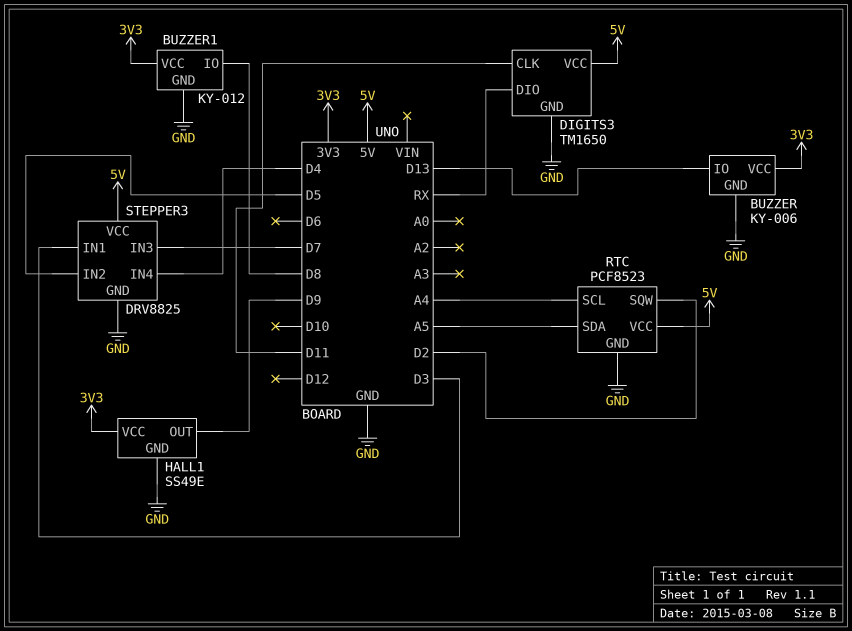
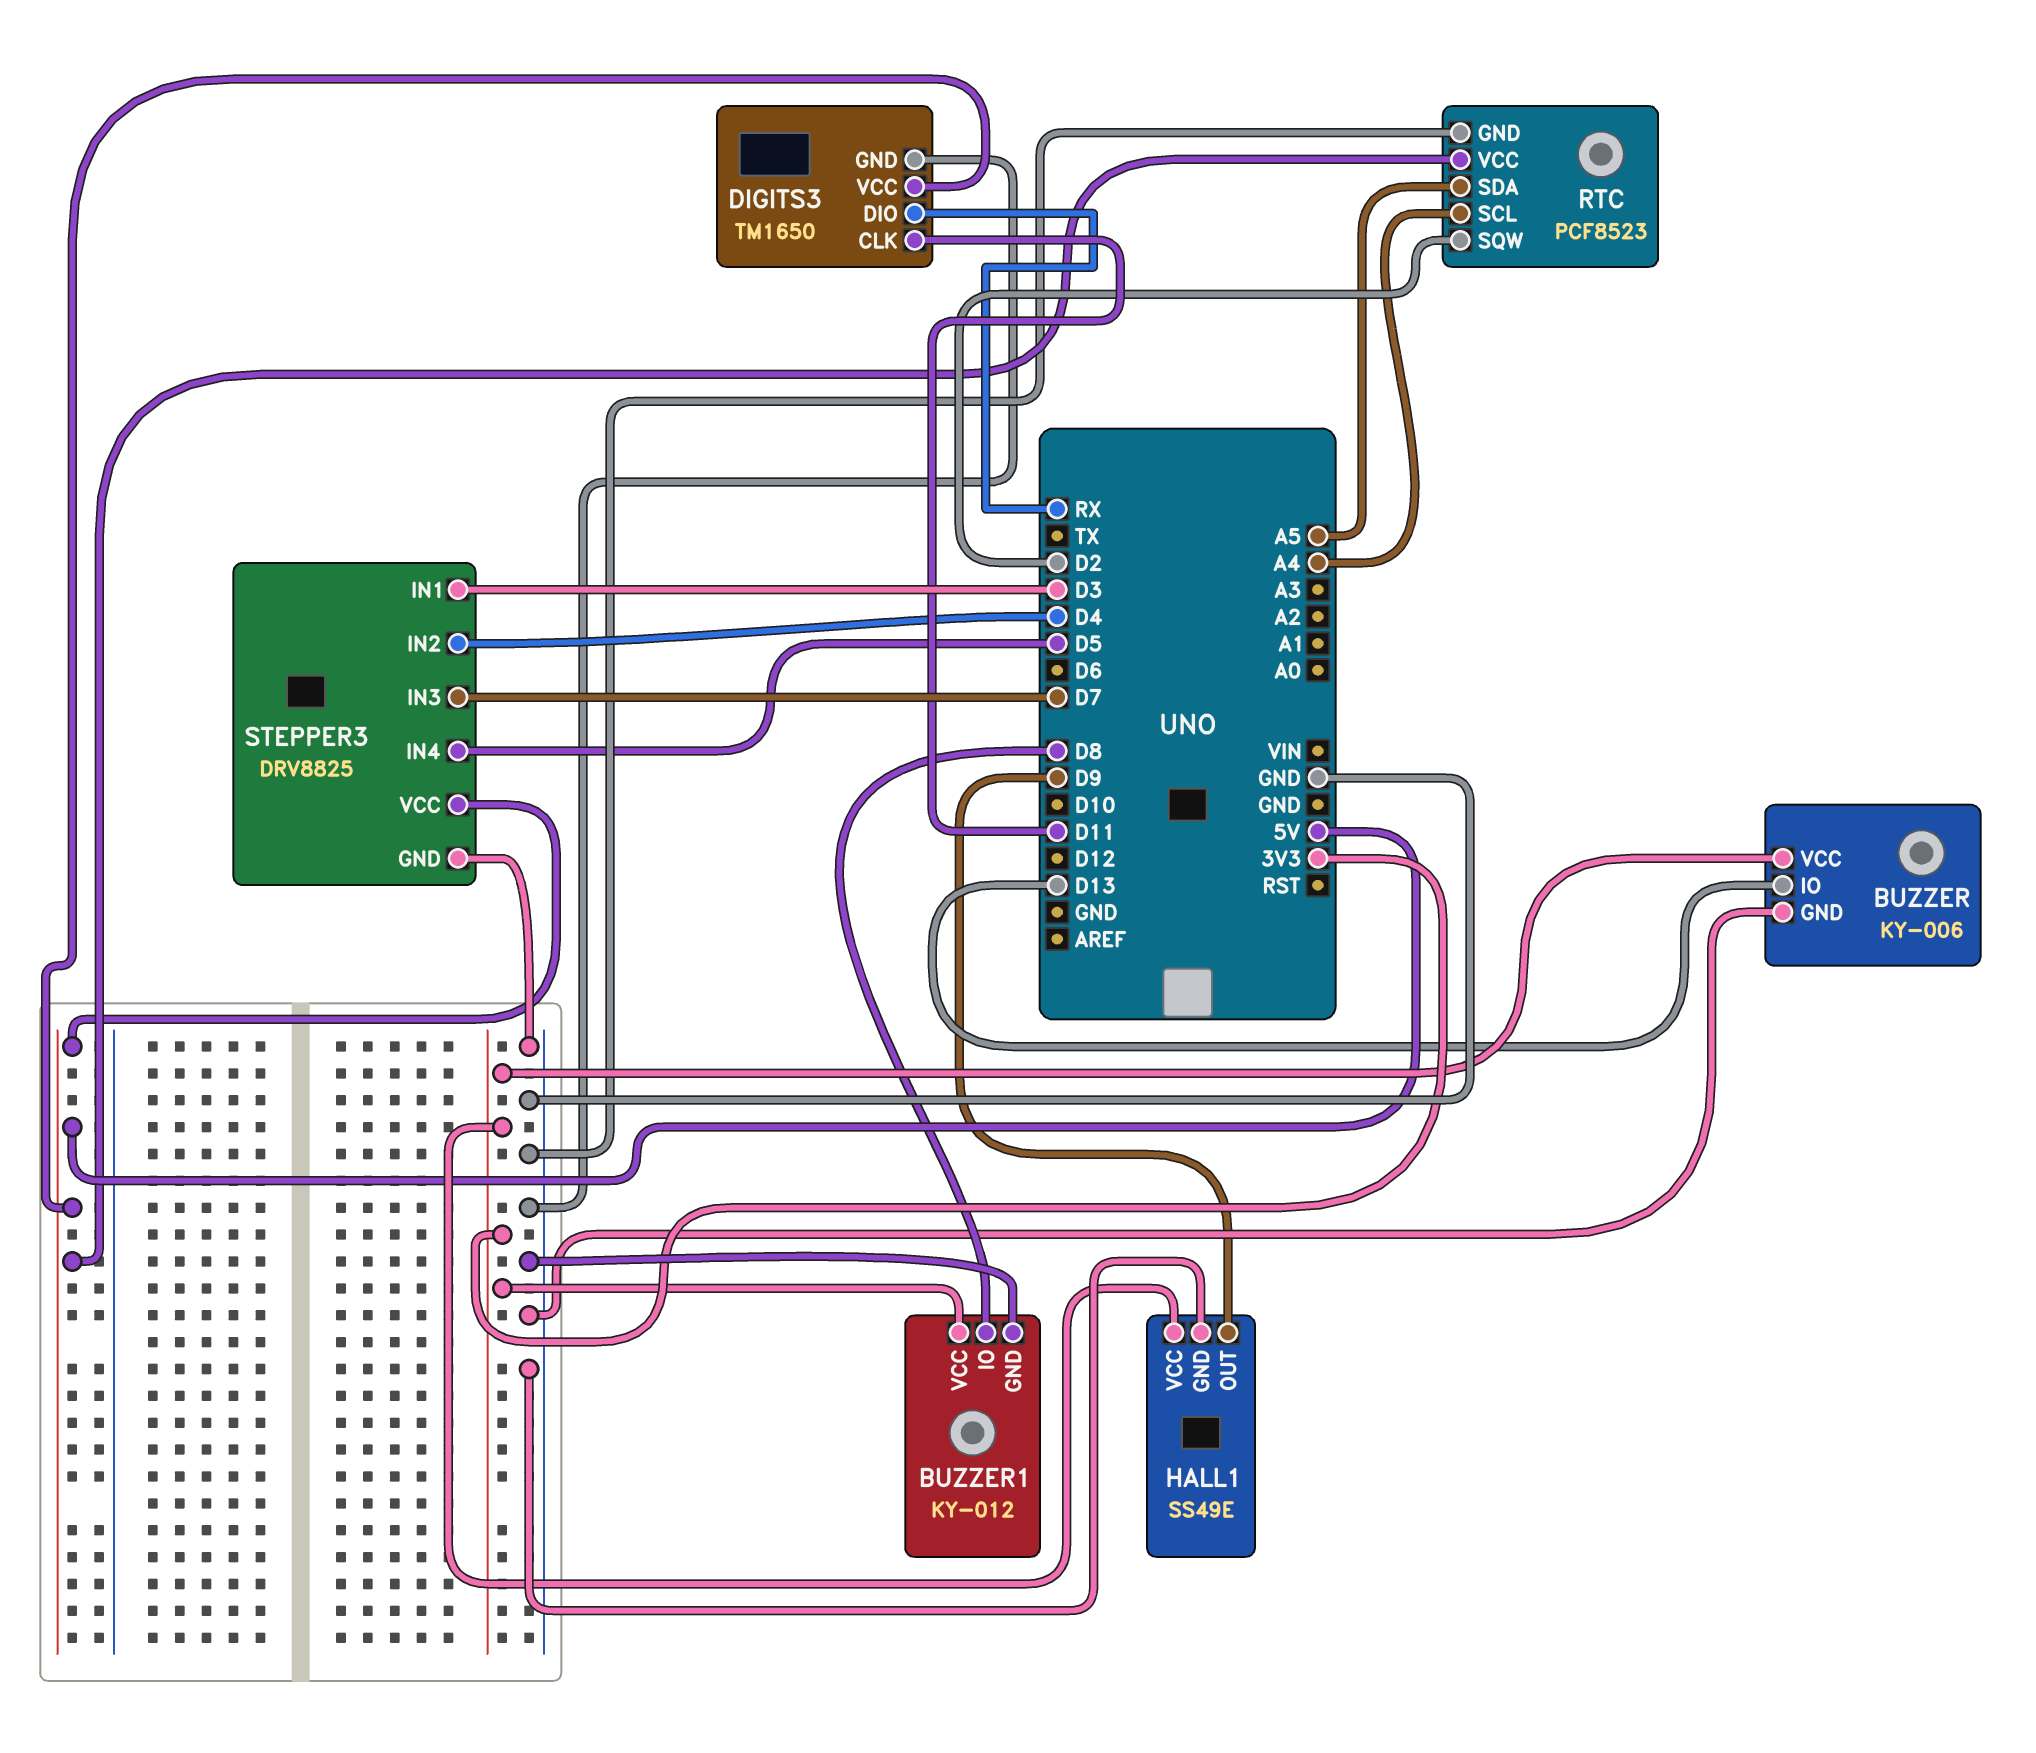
STEPPER3 pin IN2: D5 -> D4
STEPPER3 pin IN4: D4 -> D5

